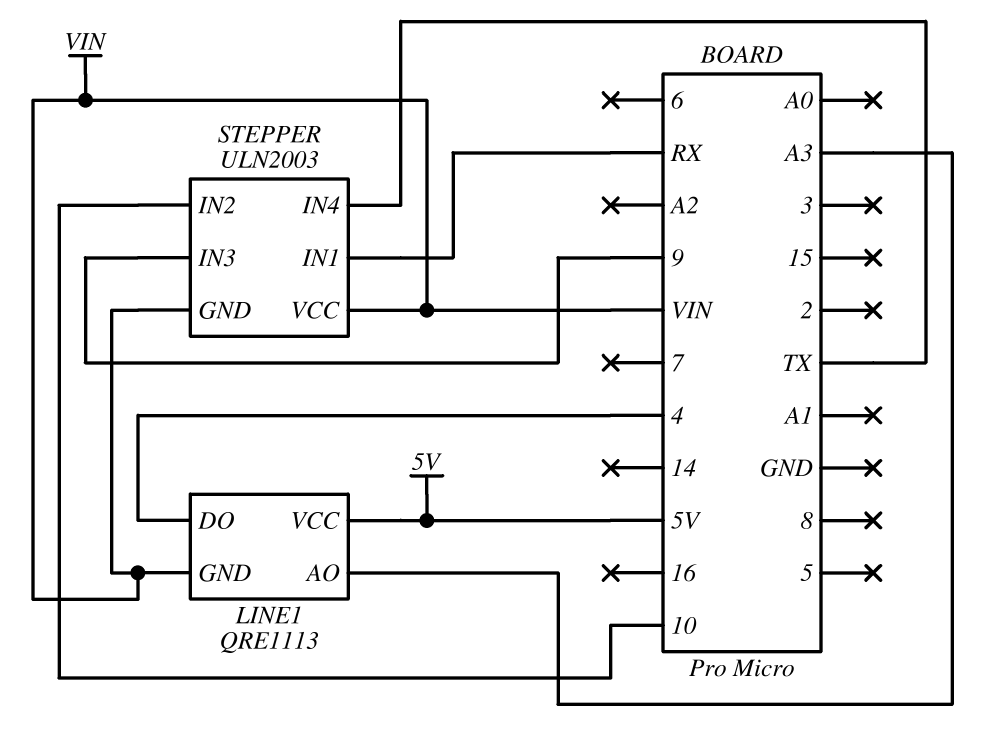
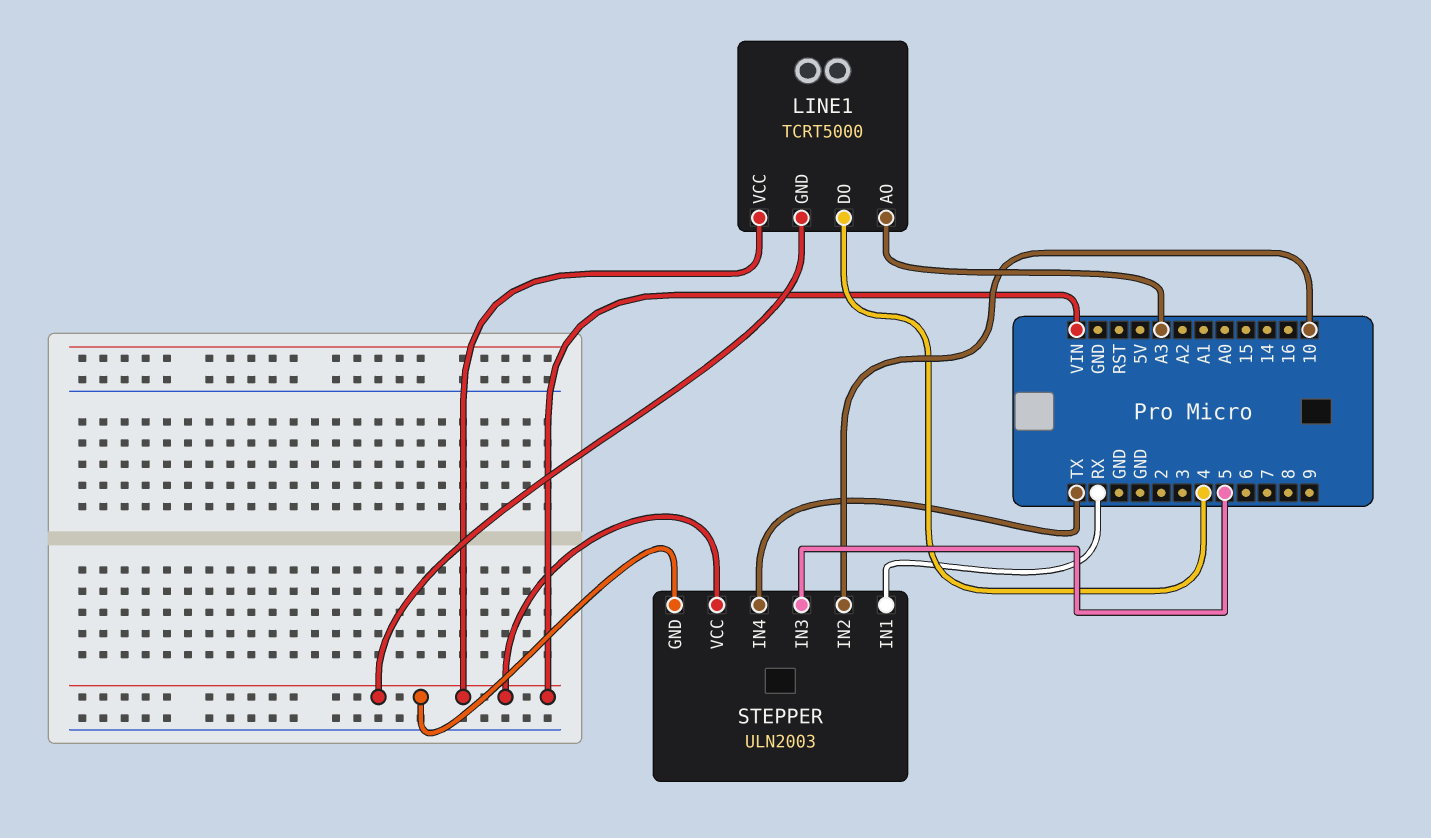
LINE1: QRE1113 -> TCRT5000
LINE1 pin VCC: 5V -> VIN
STEPPER pin IN3: 9 -> 5

